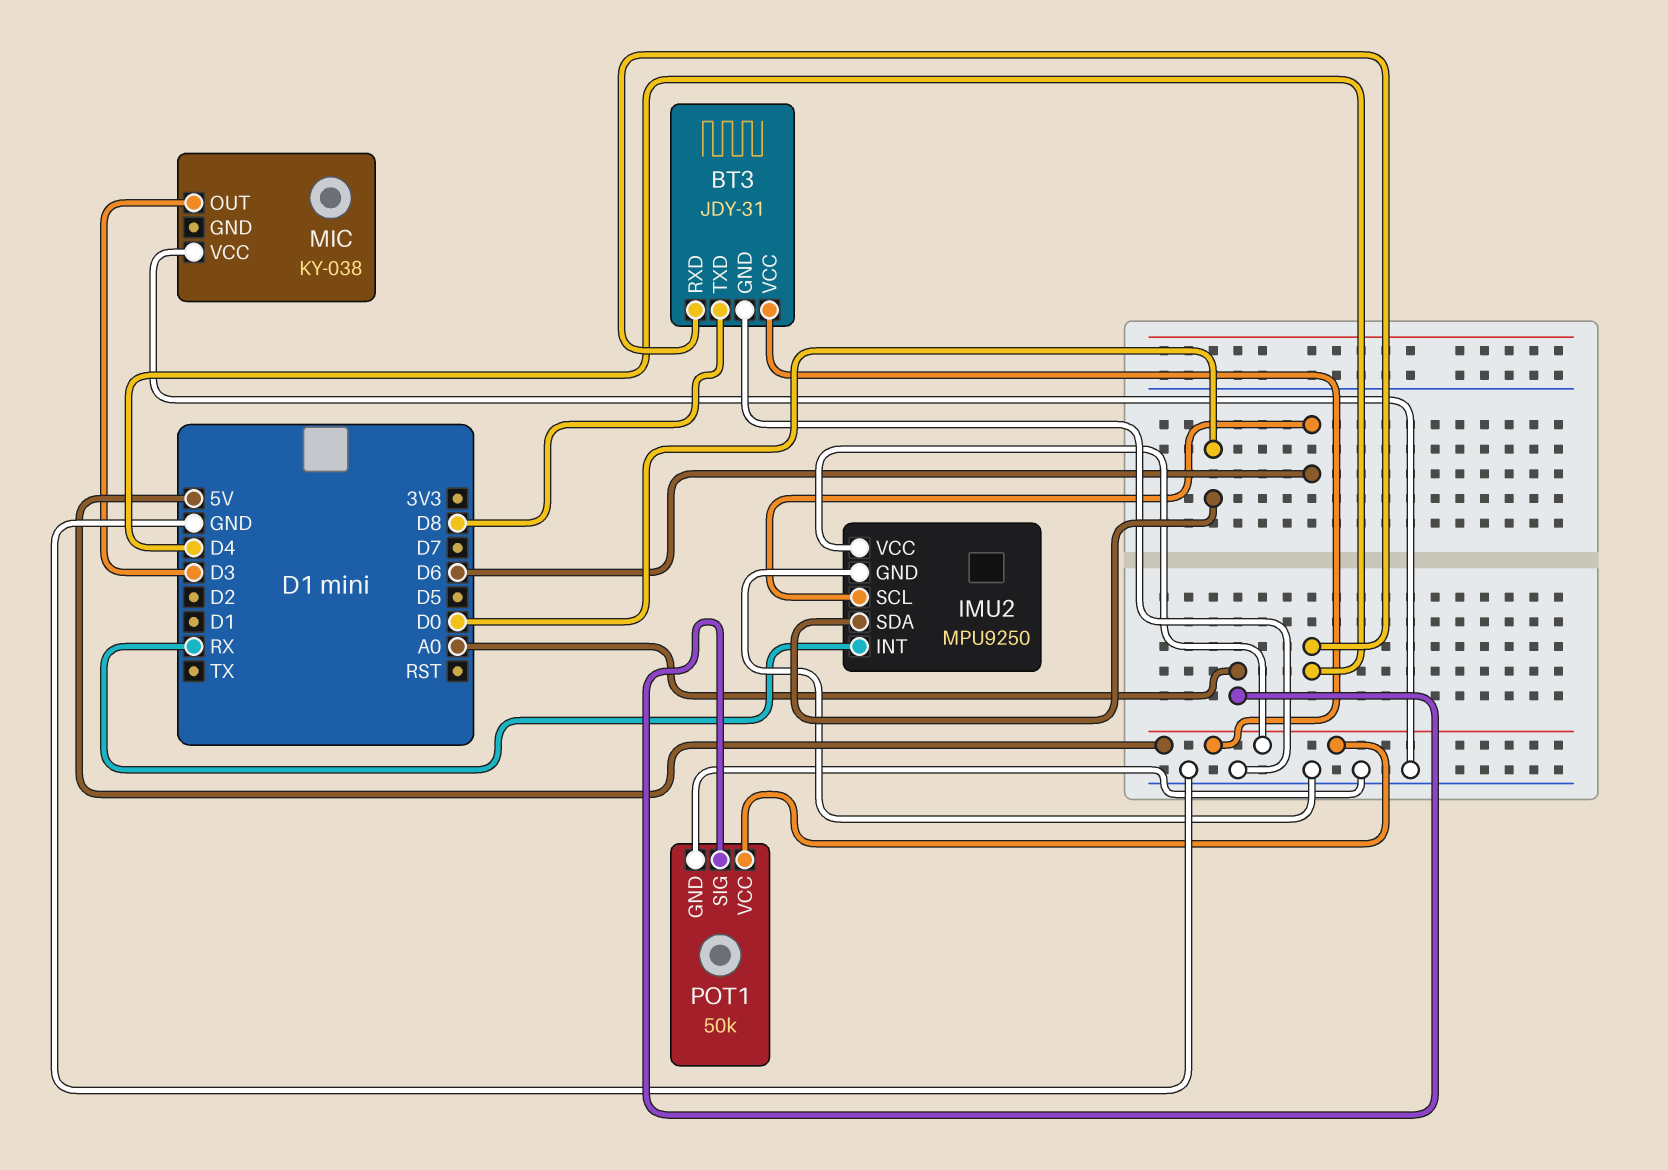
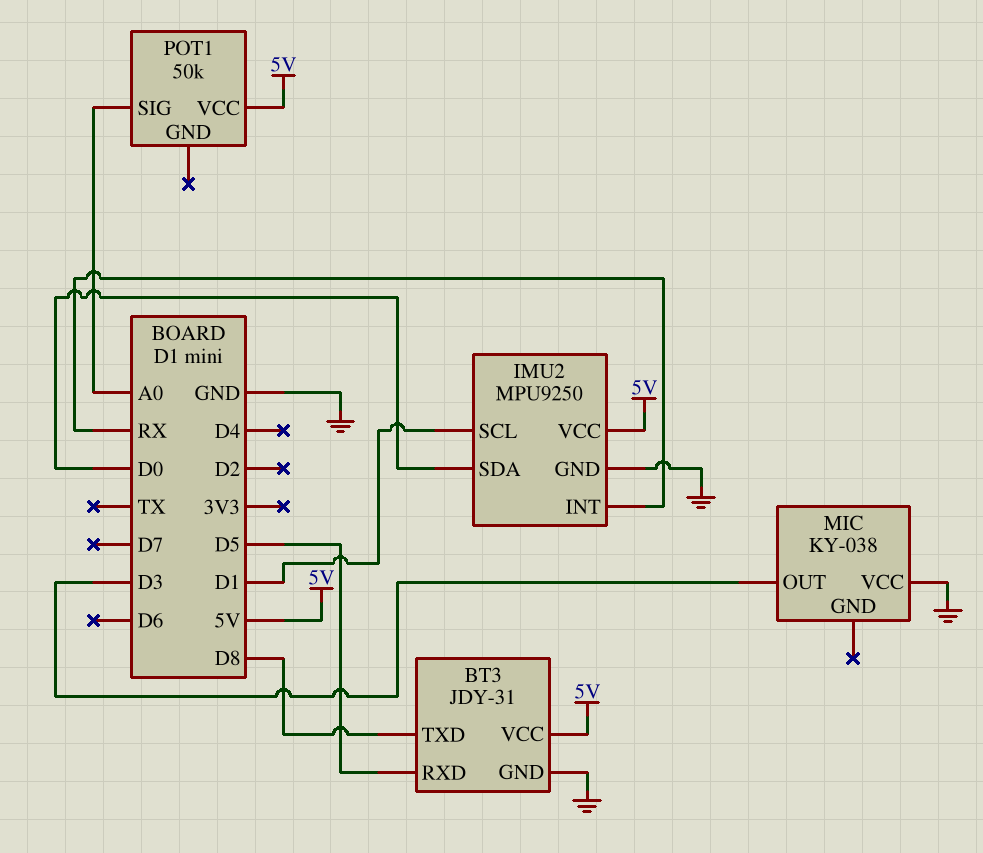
BT3 pin RXD: D4 -> D5
IMU2 pin SCL: D6 -> D1
POT1 pin GND: GND -> none

